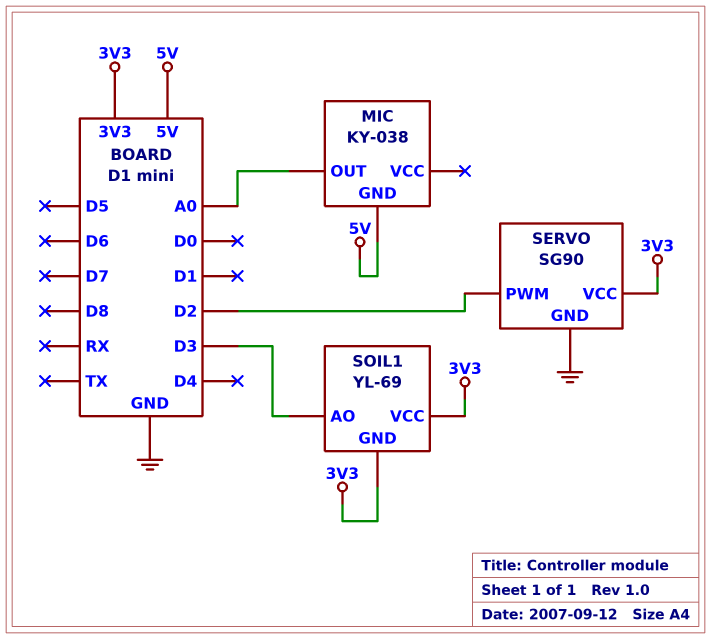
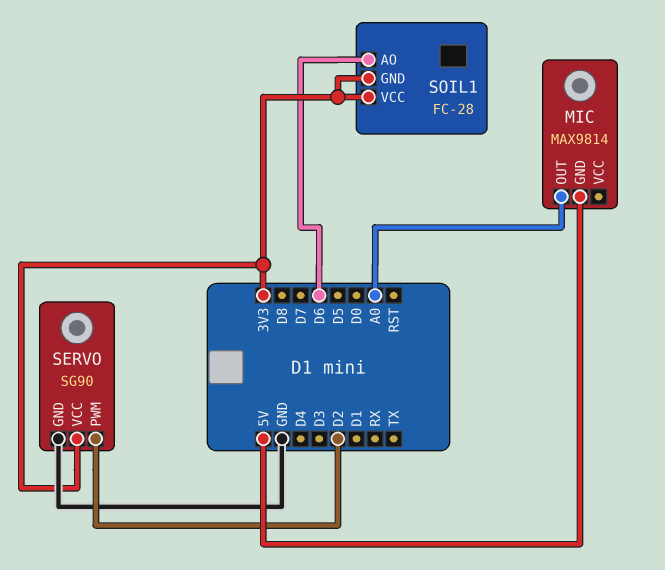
MIC: KY-038 -> MAX9814
SOIL1: YL-69 -> FC-28
SOIL1 pin AO: D3 -> D6

